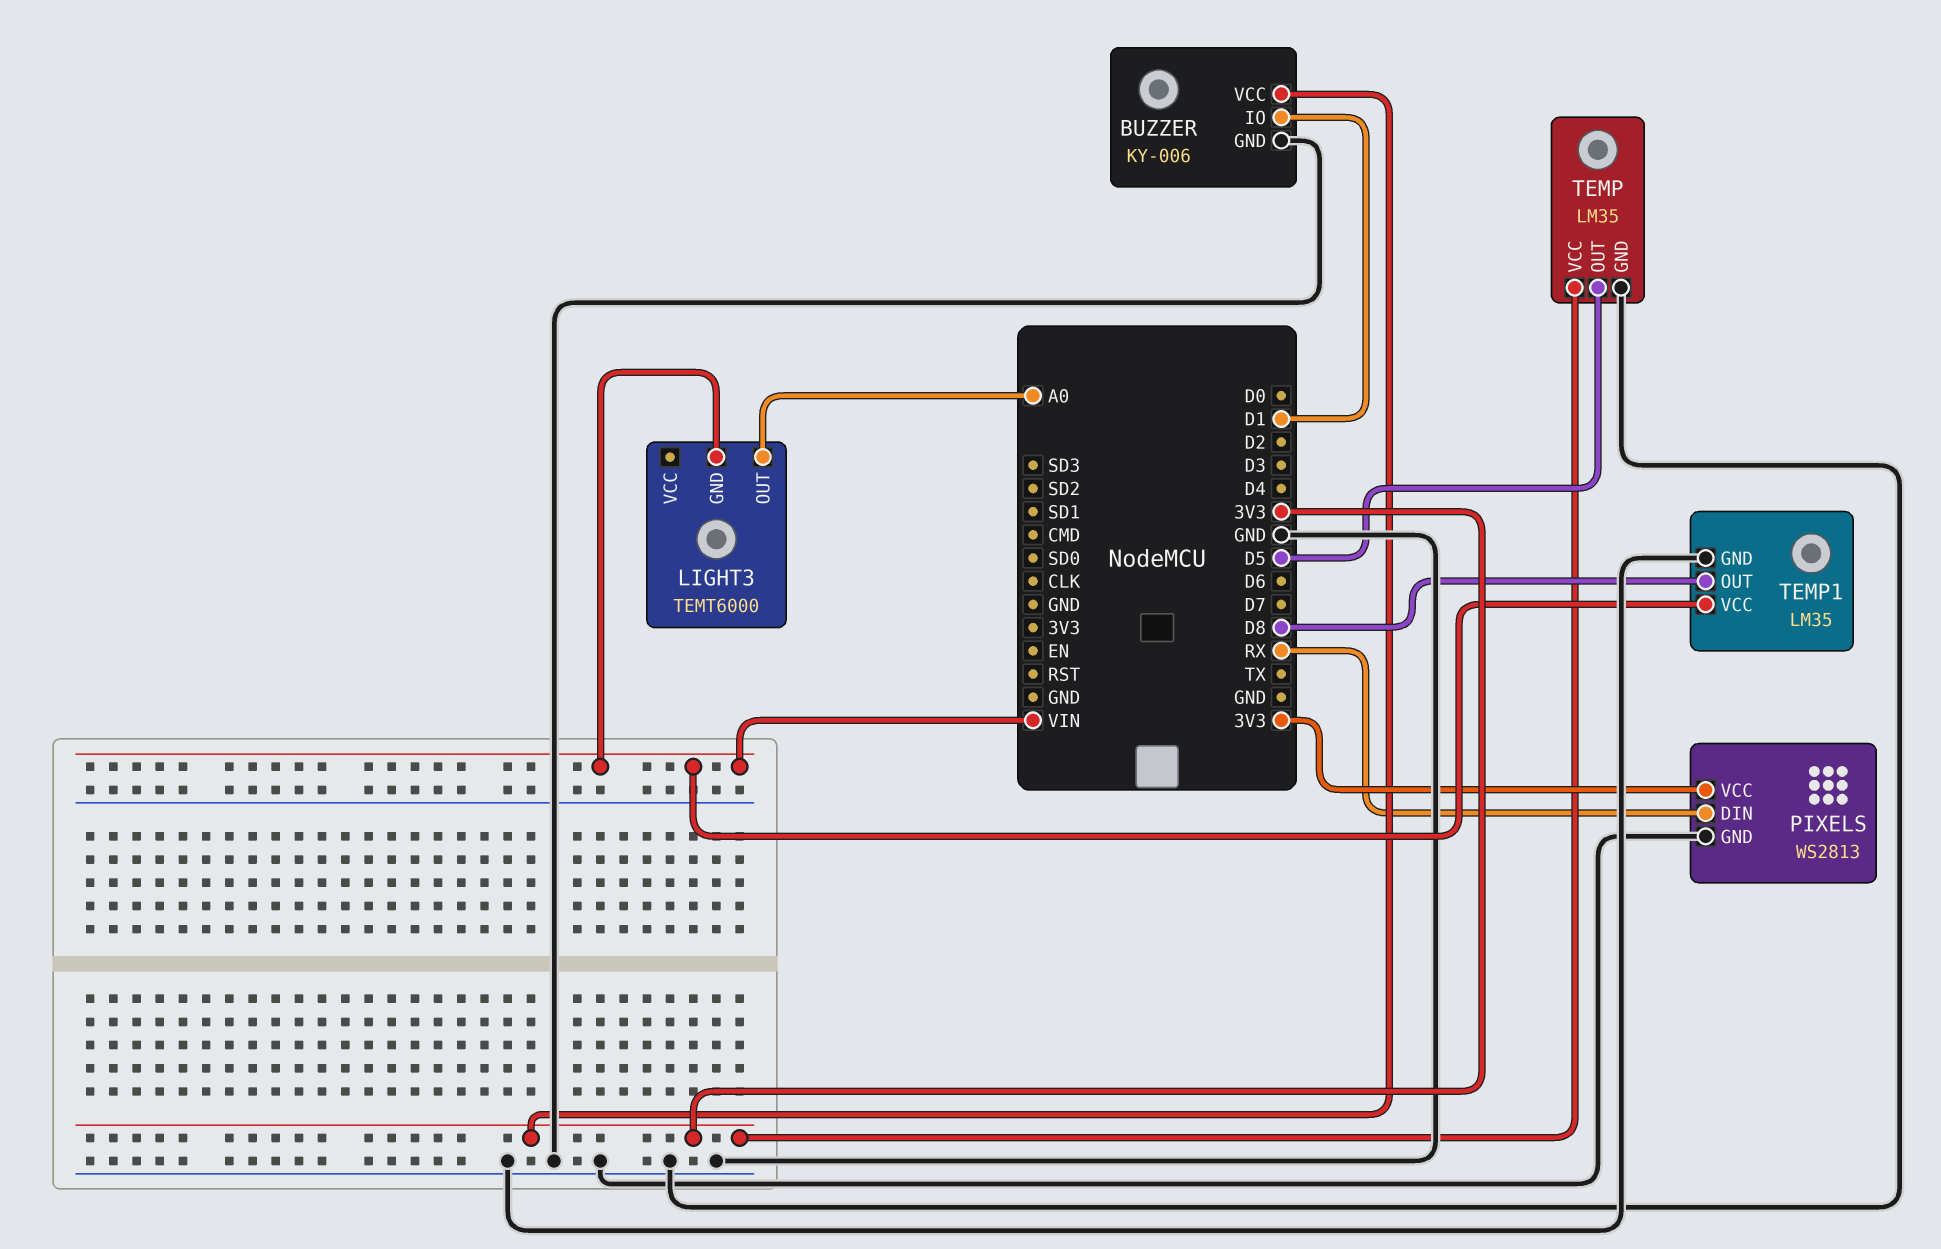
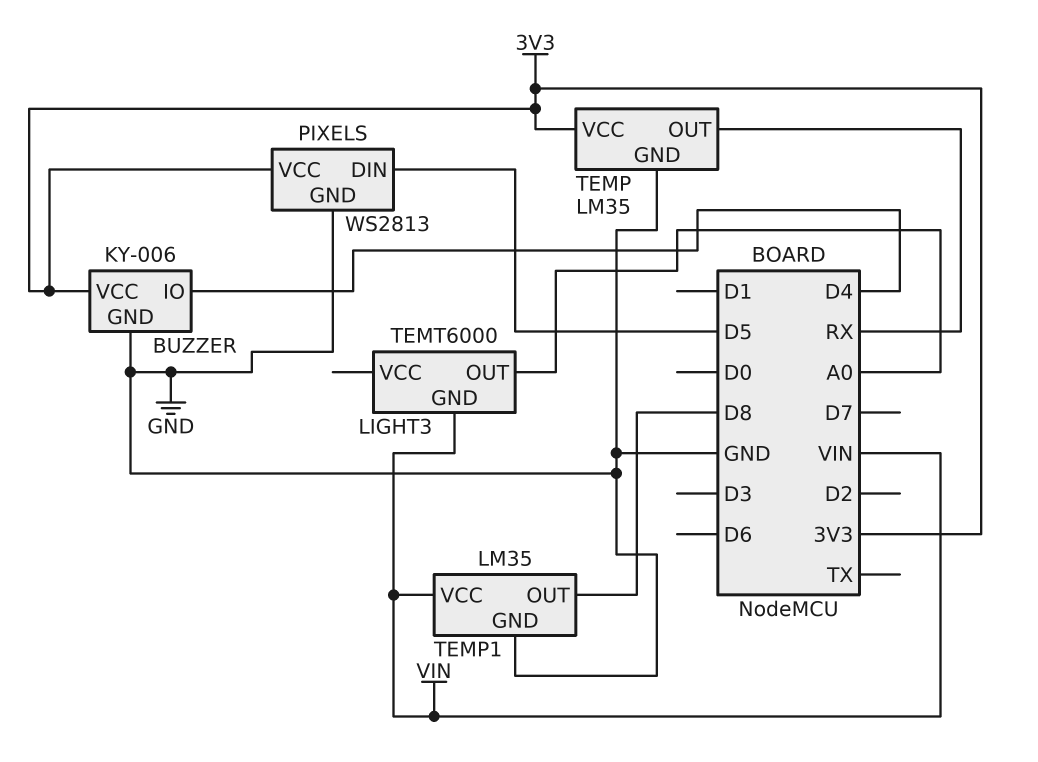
BUZZER pin IO: D1 -> D4
PIXELS pin DIN: RX -> D5
TEMP pin OUT: D5 -> RX

